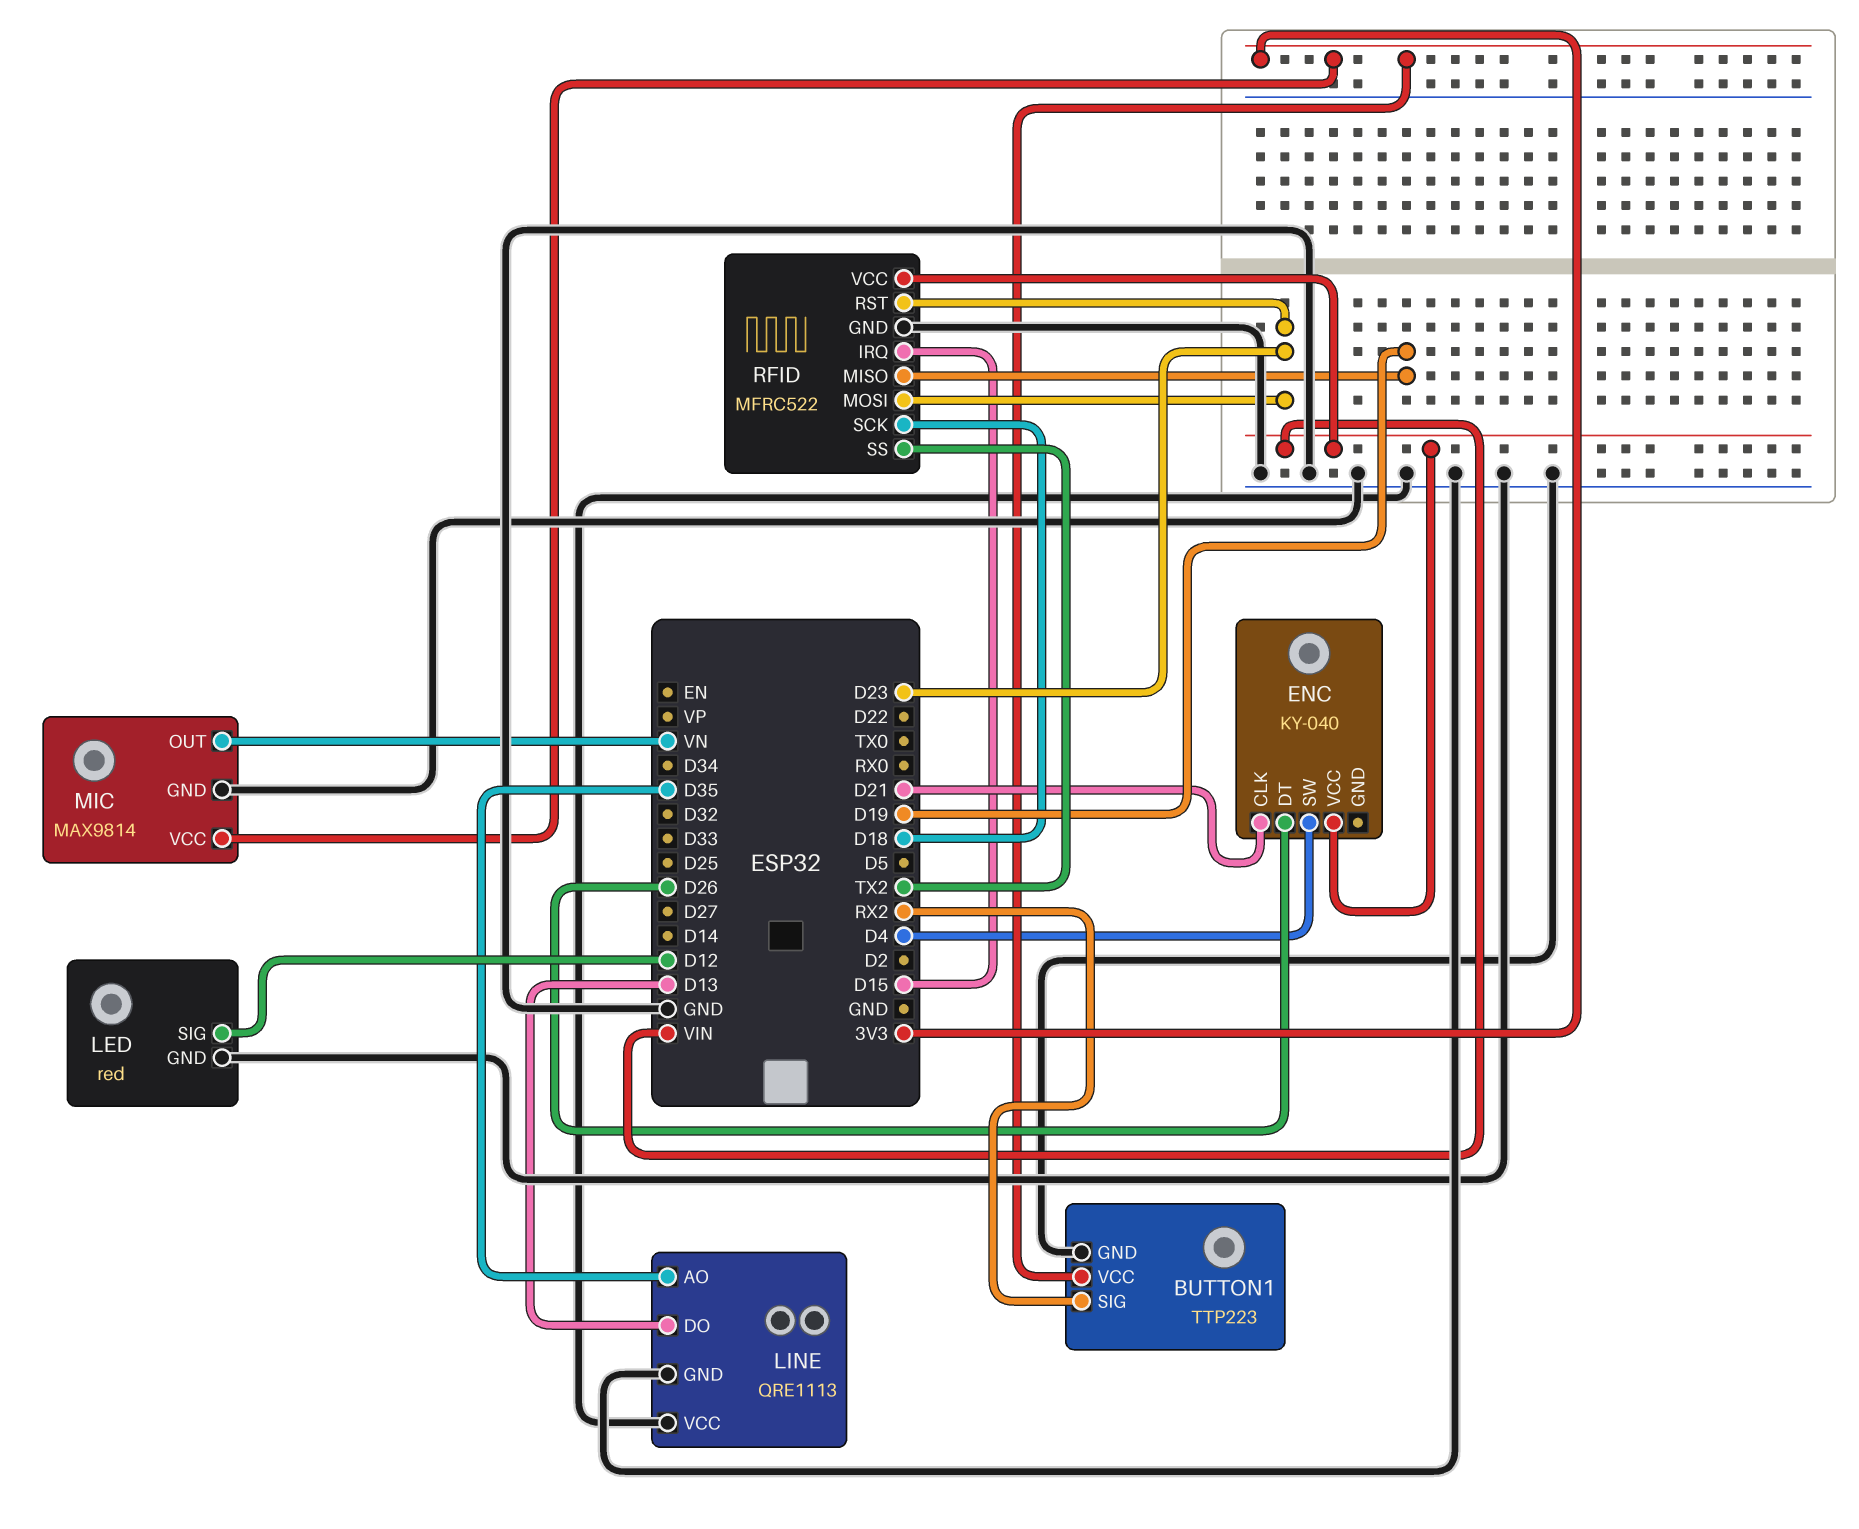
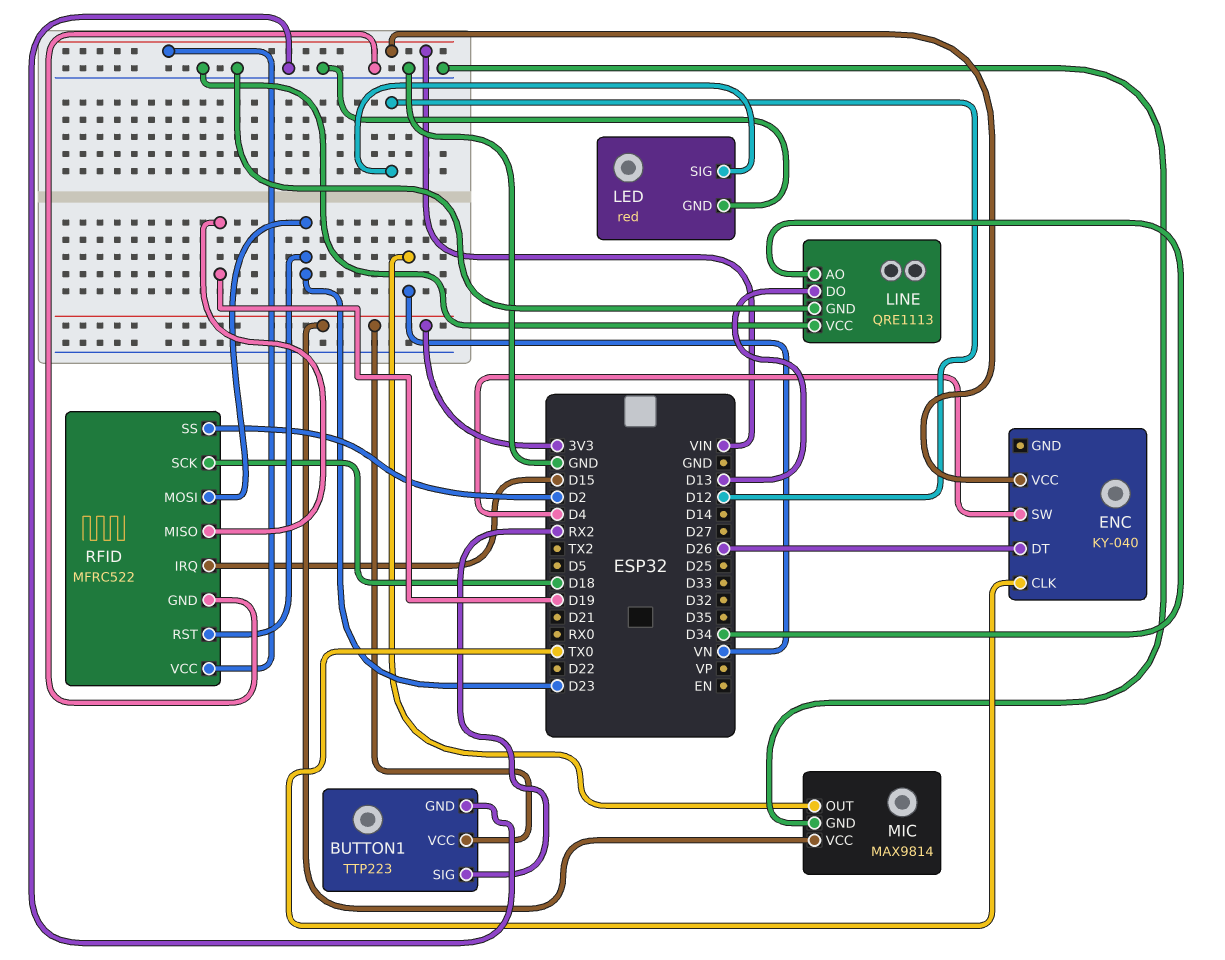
ENC pin CLK: D21 -> TX0
LINE pin AO: D35 -> D34
RFID pin SS: TX2 -> D2

